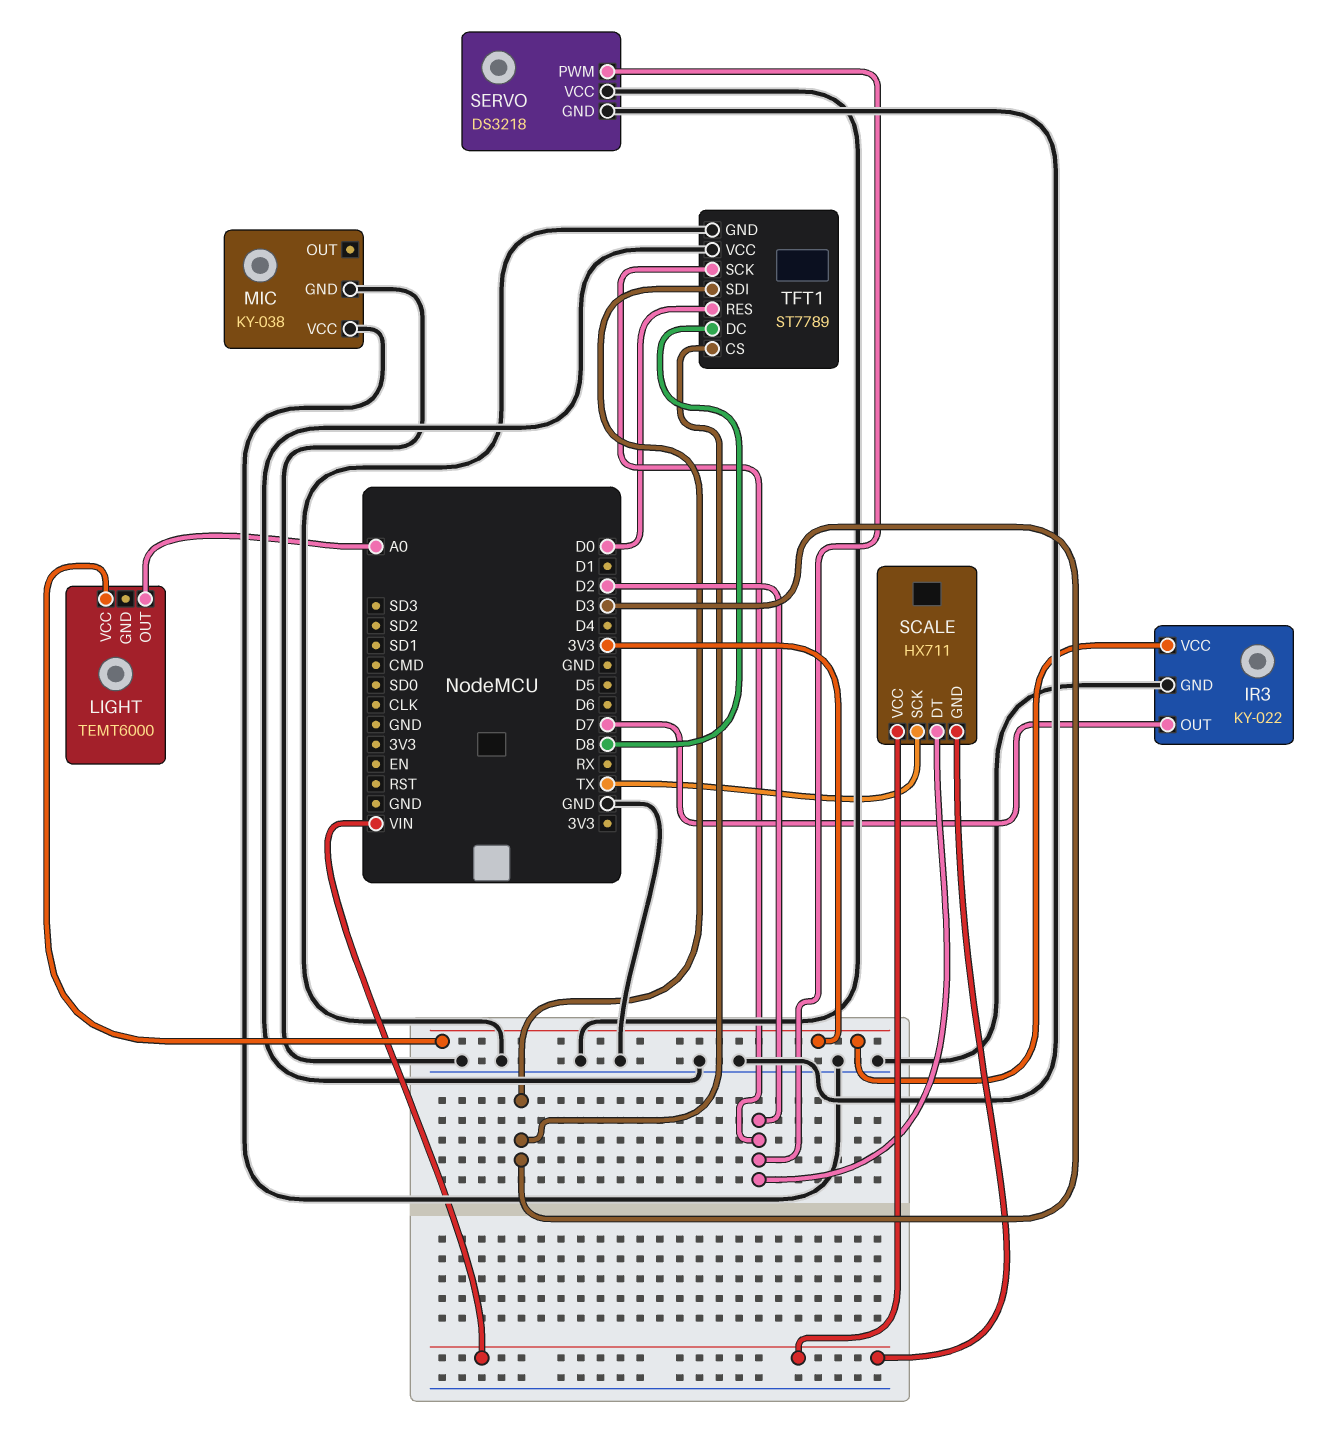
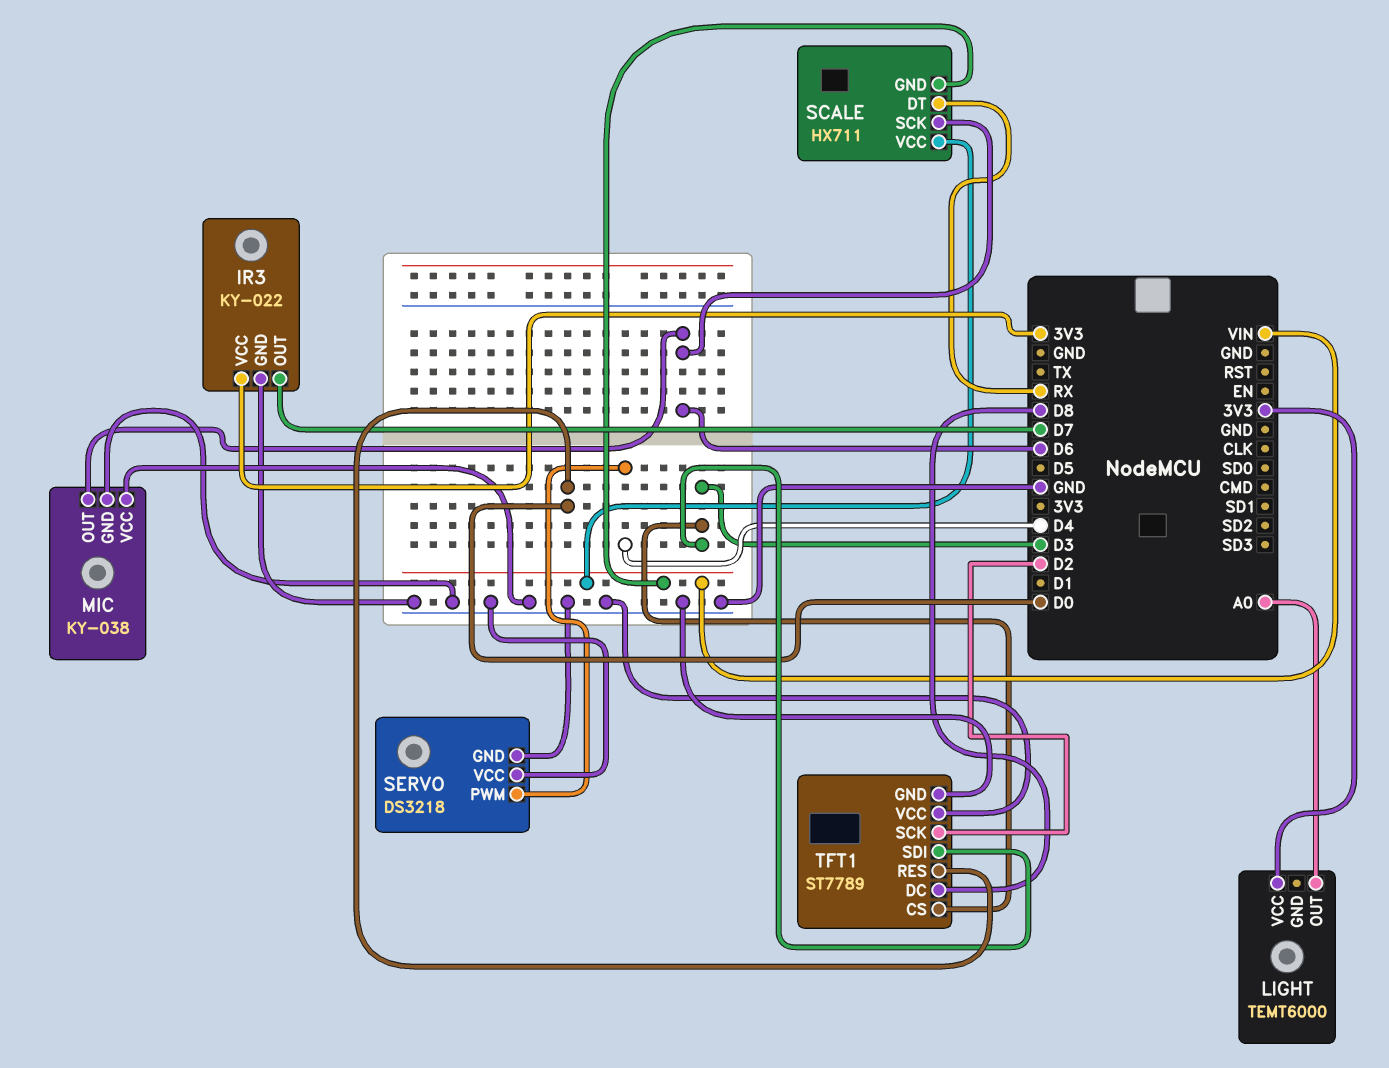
MIC pin OUT: none -> D6
SCALE pin DT: D2 -> RX
SCALE pin SCK: TX -> D6
SERVO pin PWM: D2 -> D4

